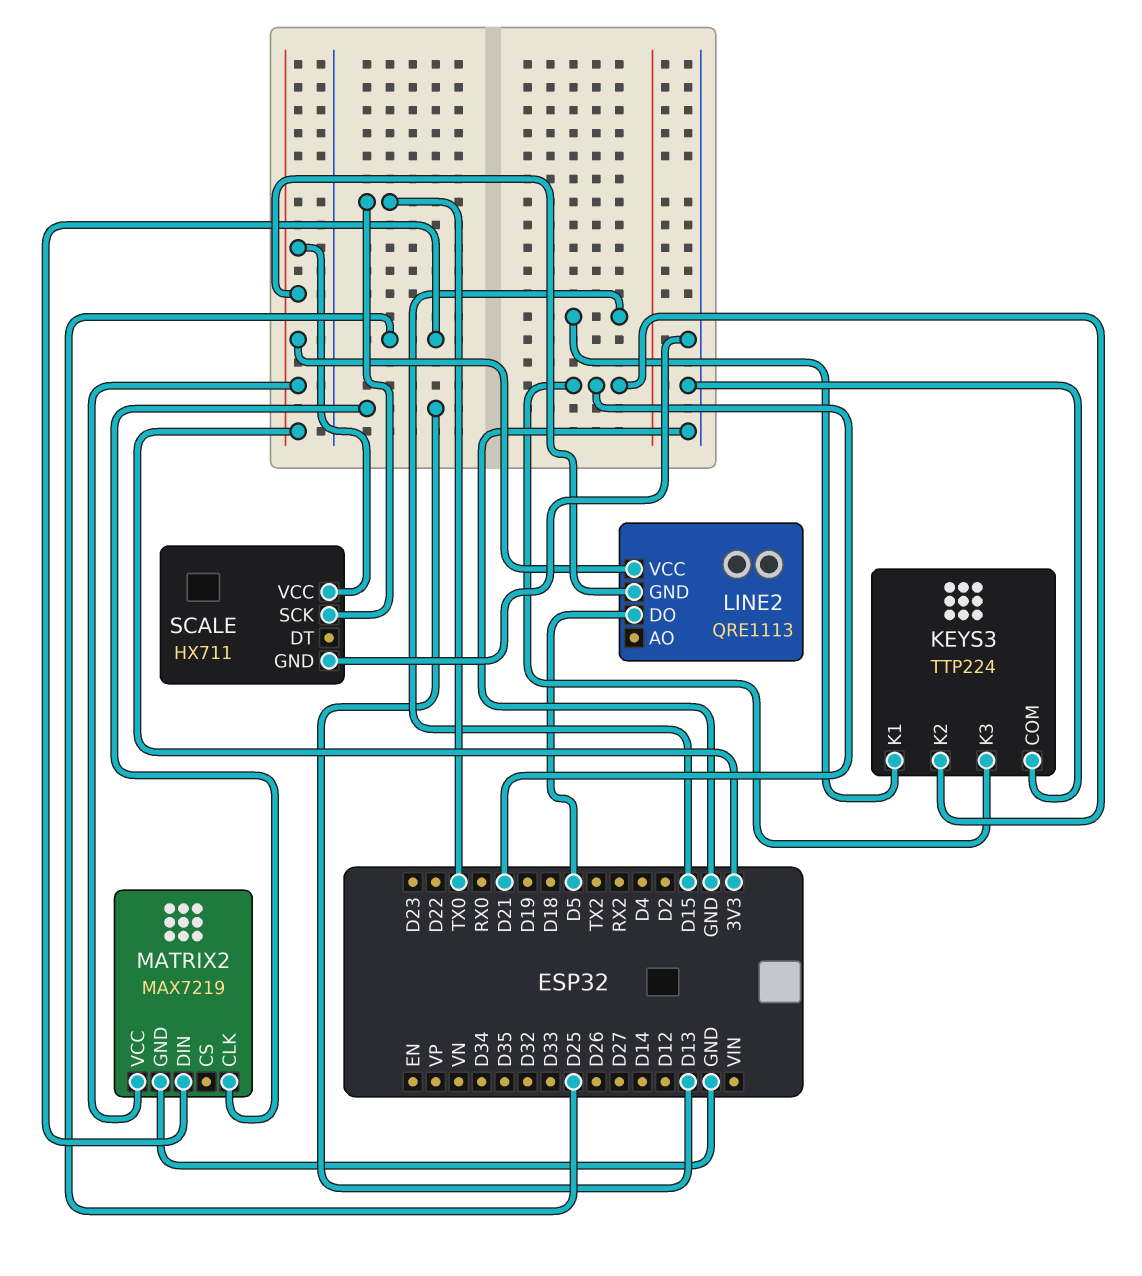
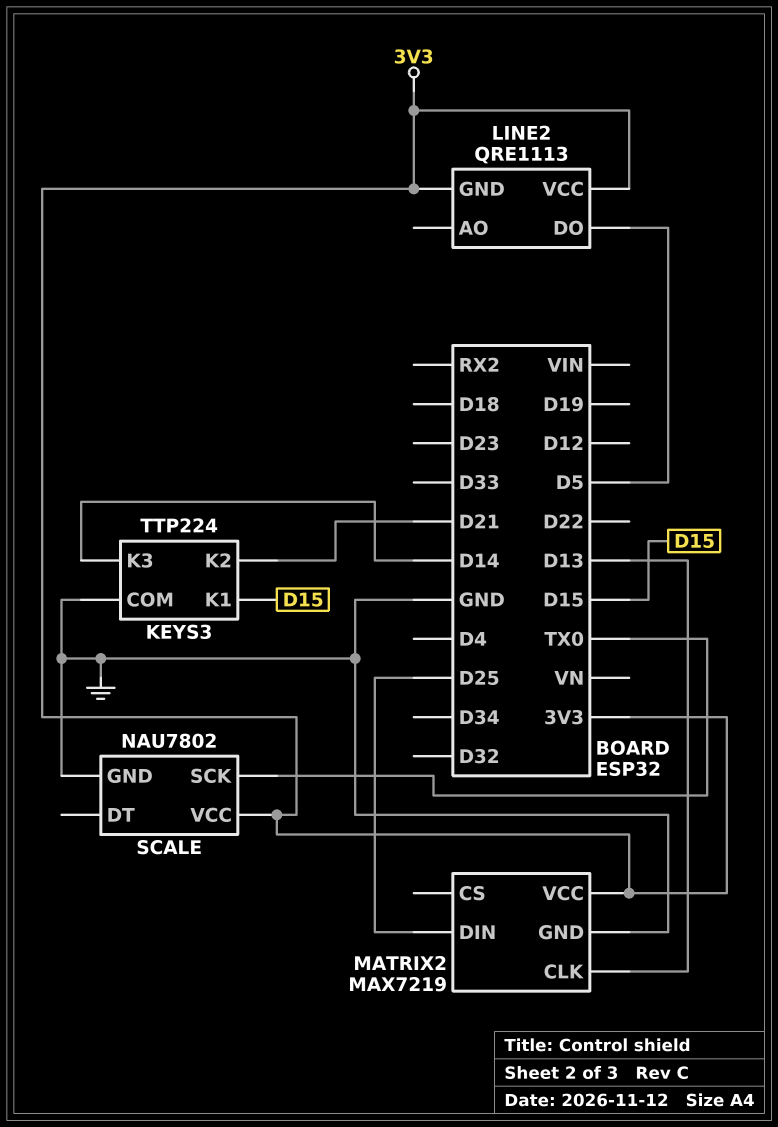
KEYS3 pin K3: D21 -> D14
SCALE: HX711 -> NAU7802

